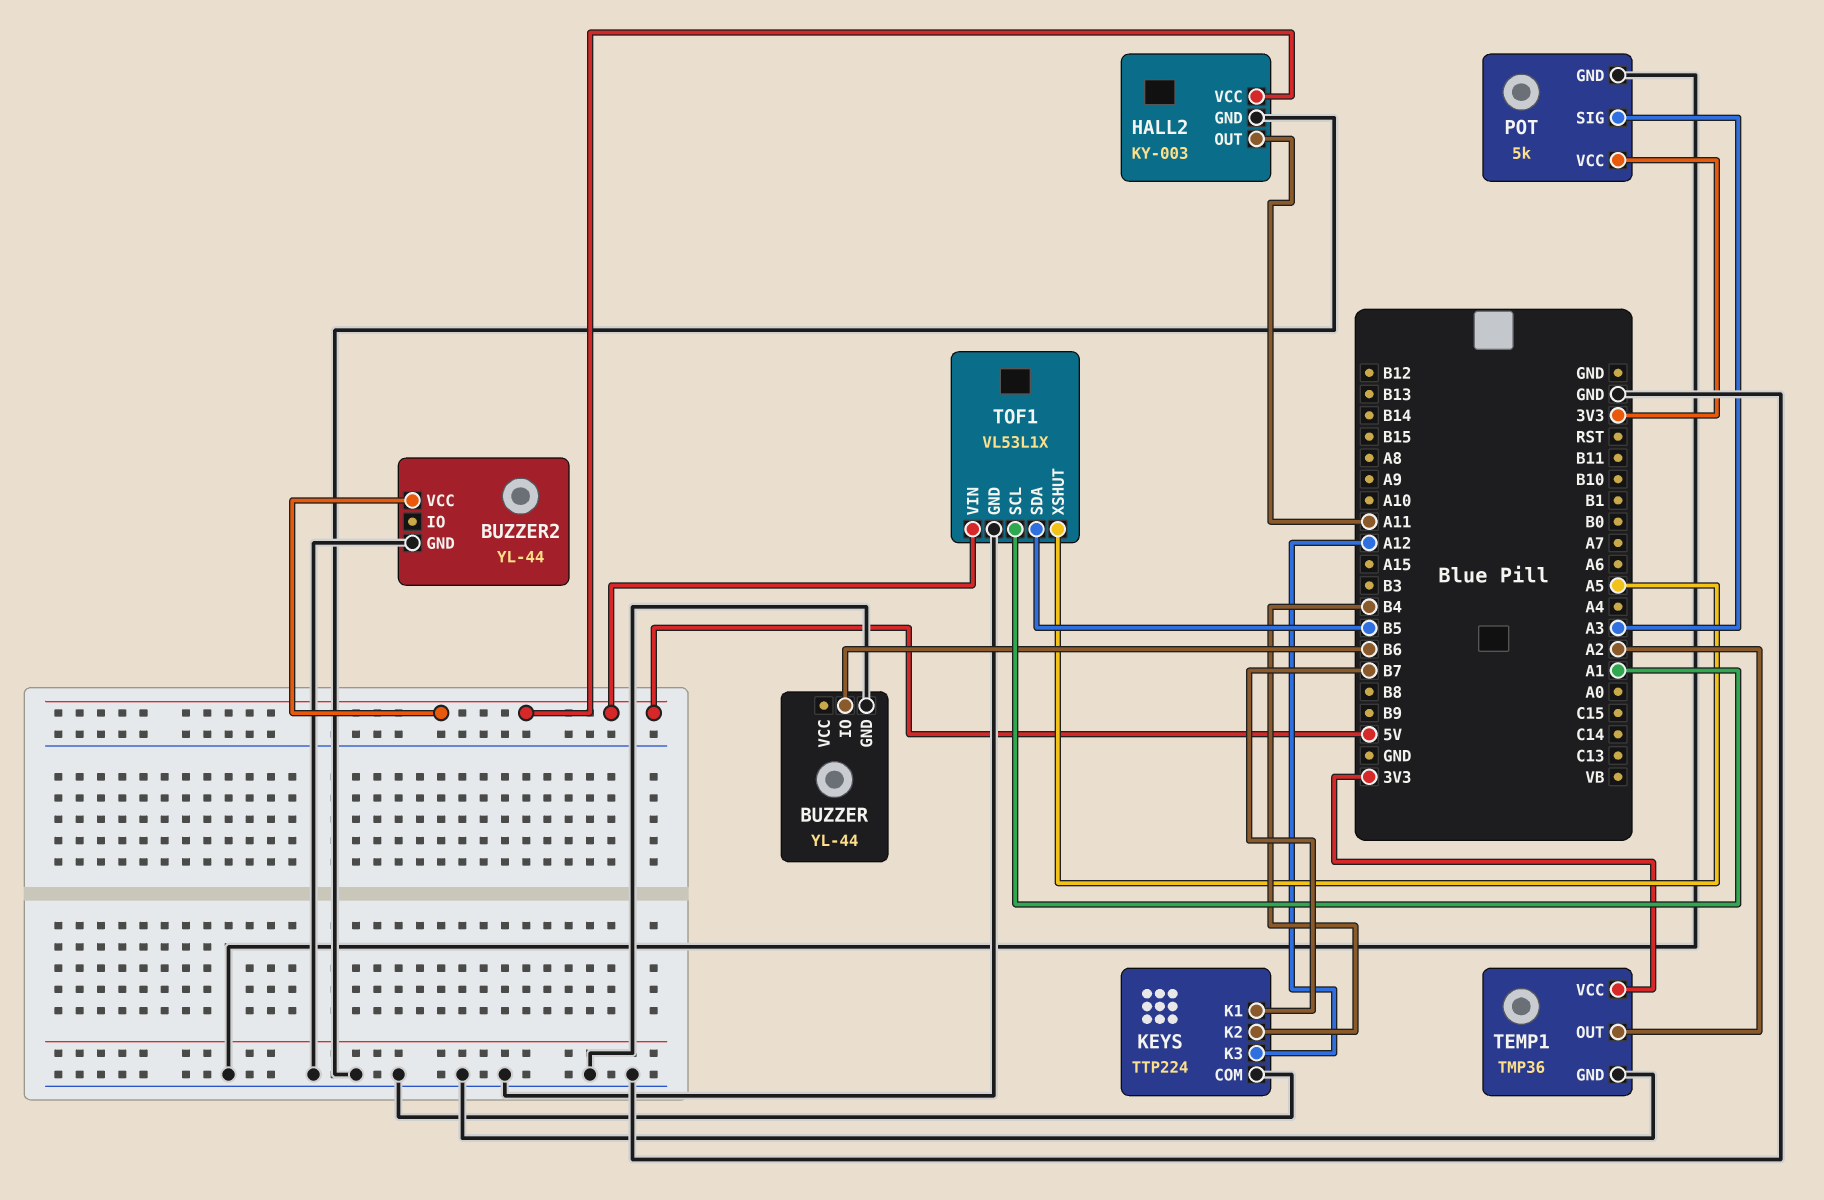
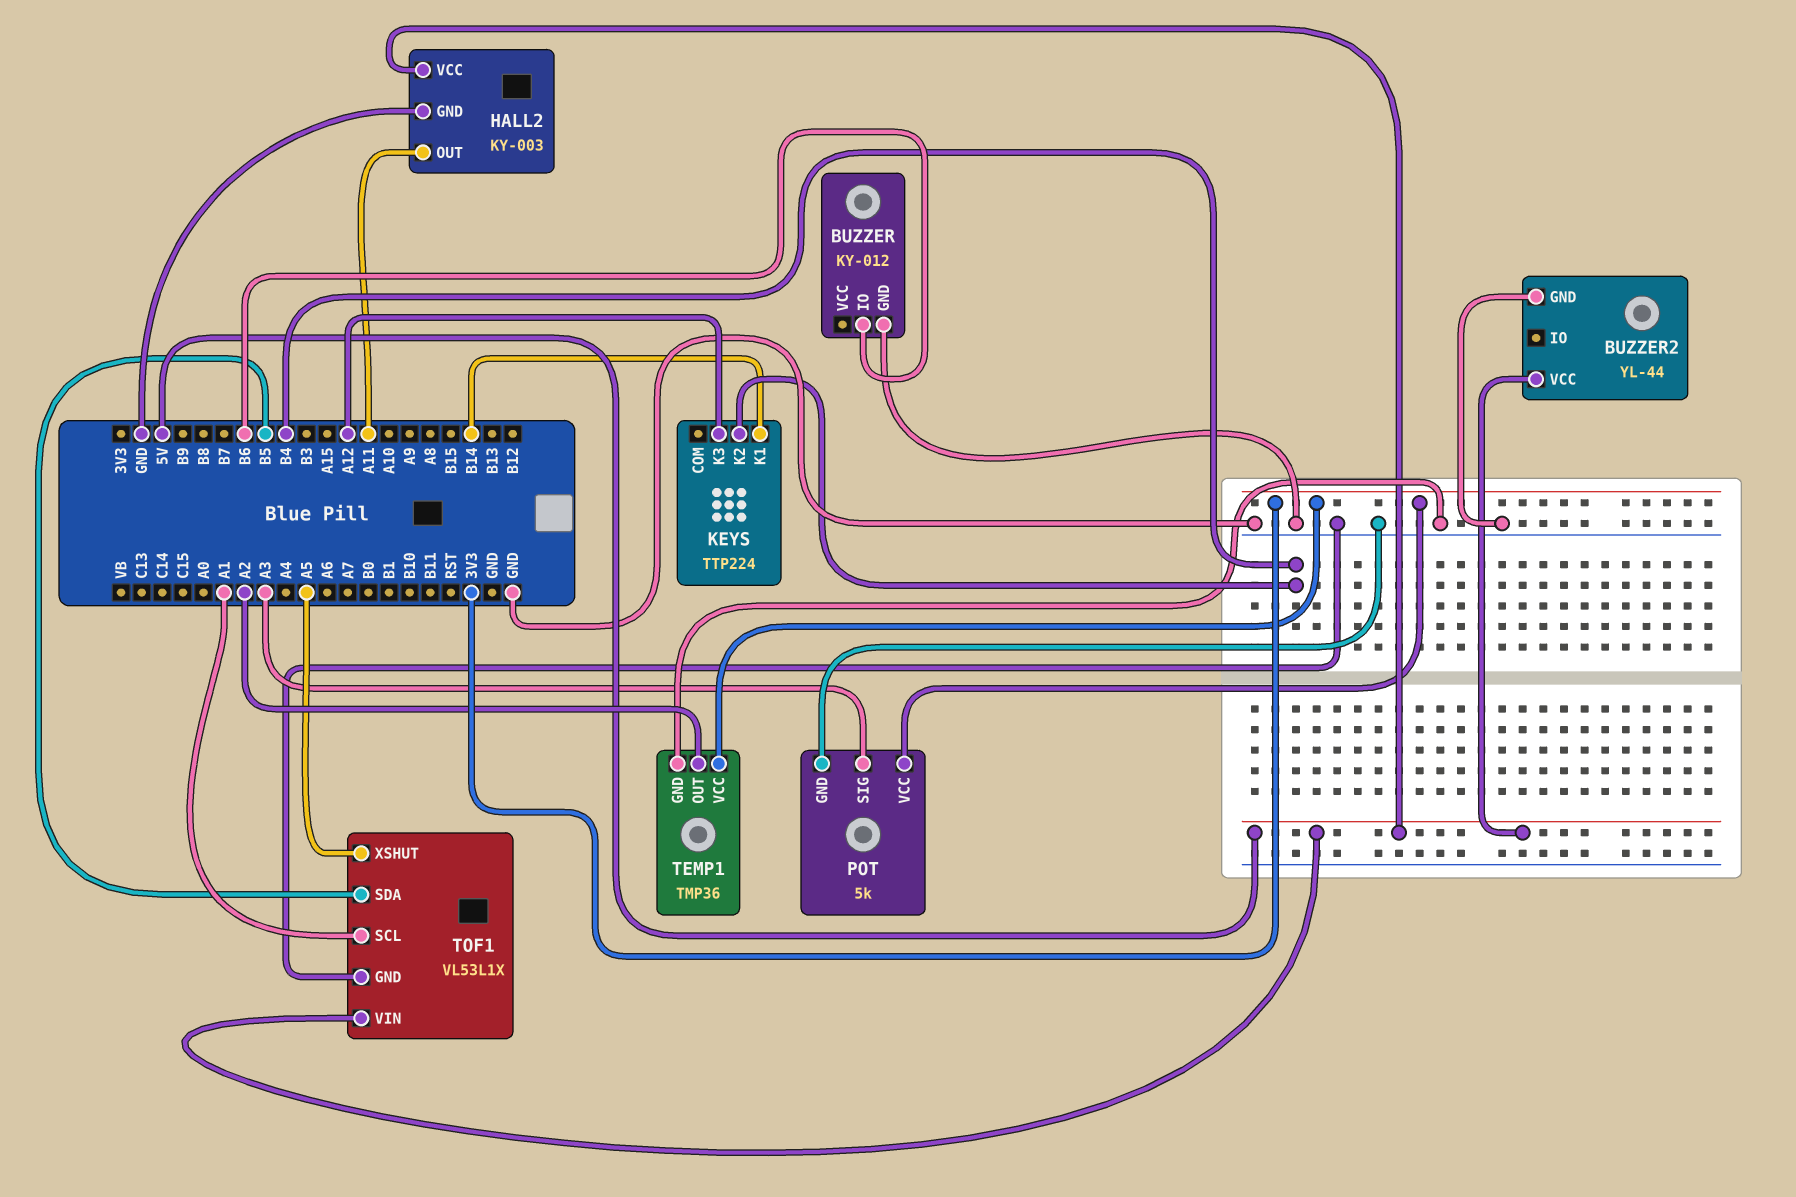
BUZZER: YL-44 -> KY-012
KEYS pin COM: GND -> none
KEYS pin K1: B7 -> B14

